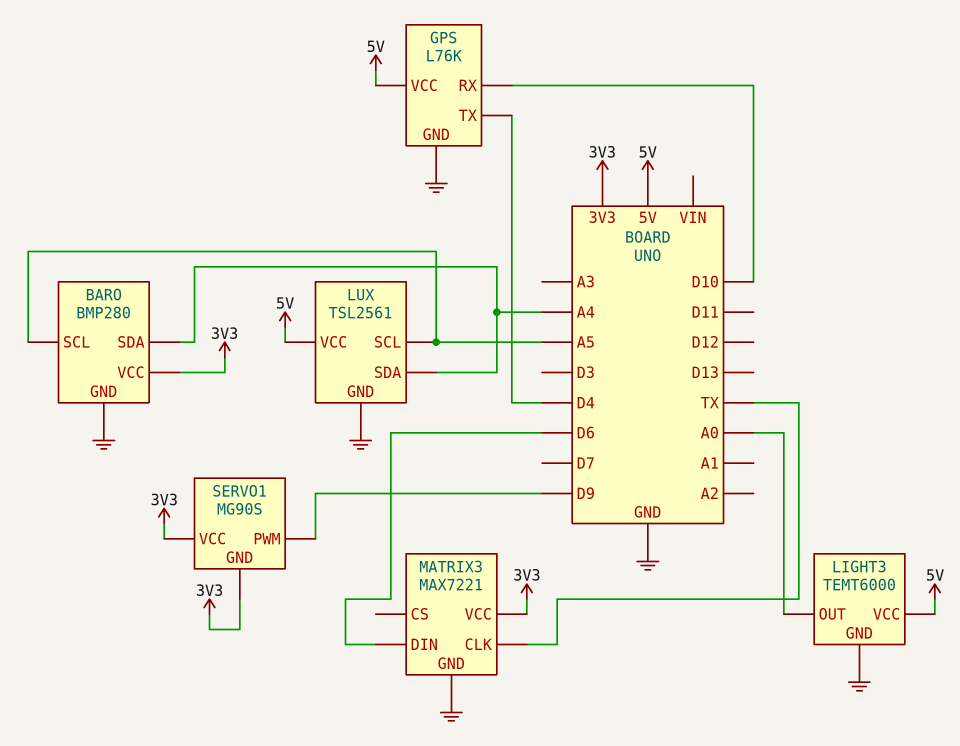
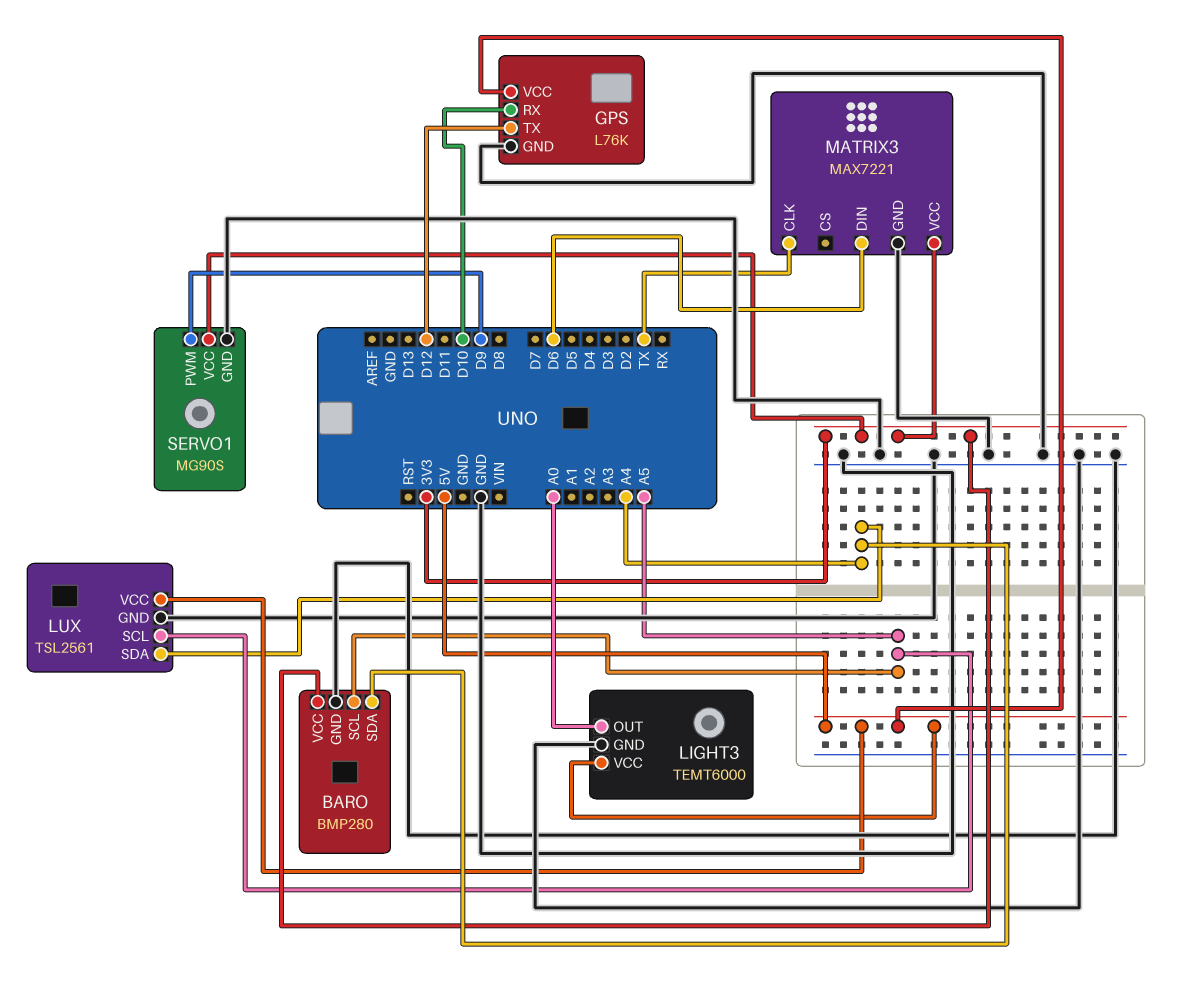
GPS pin TX: D4 -> D12
SERVO1 pin GND: 3V3 -> GND

